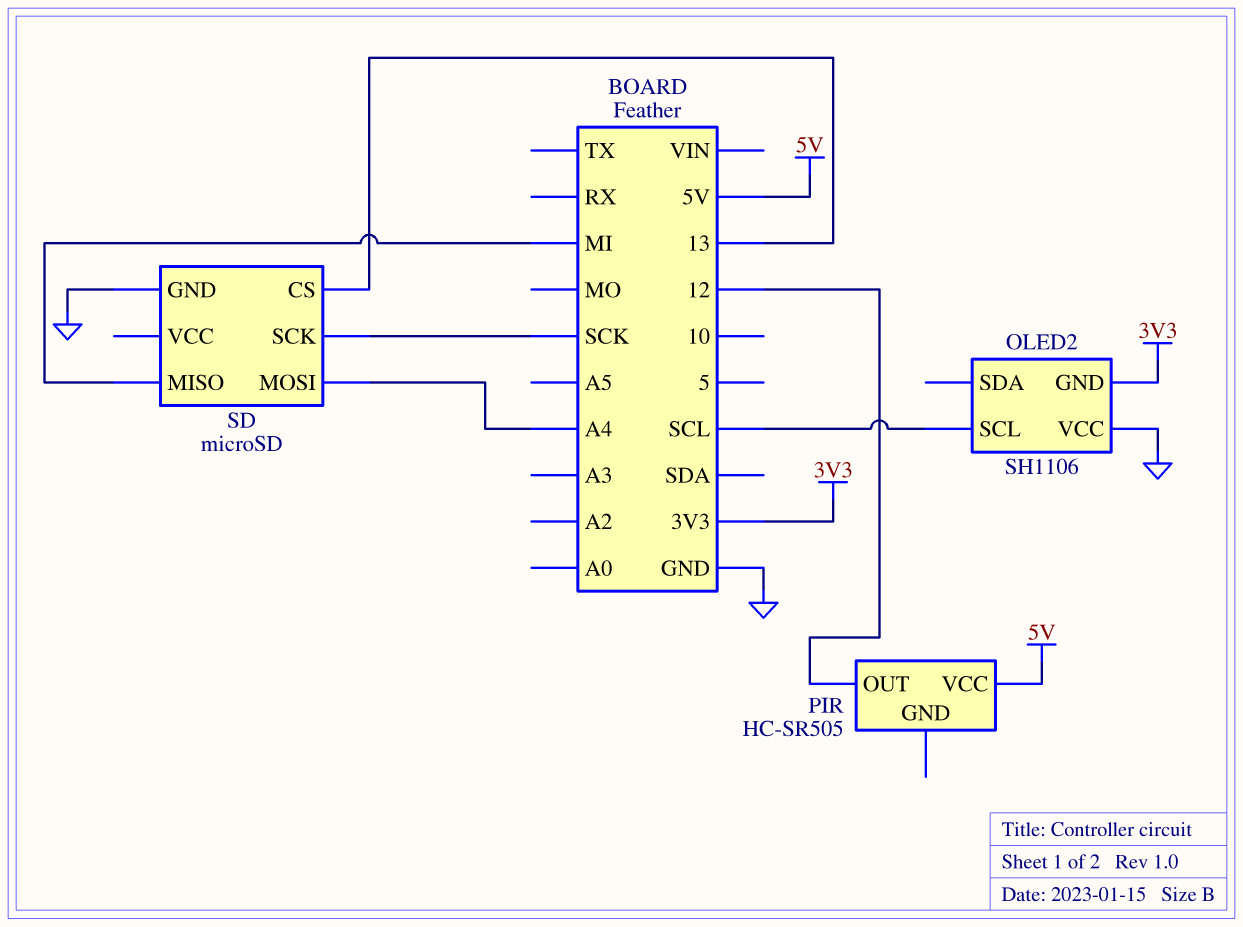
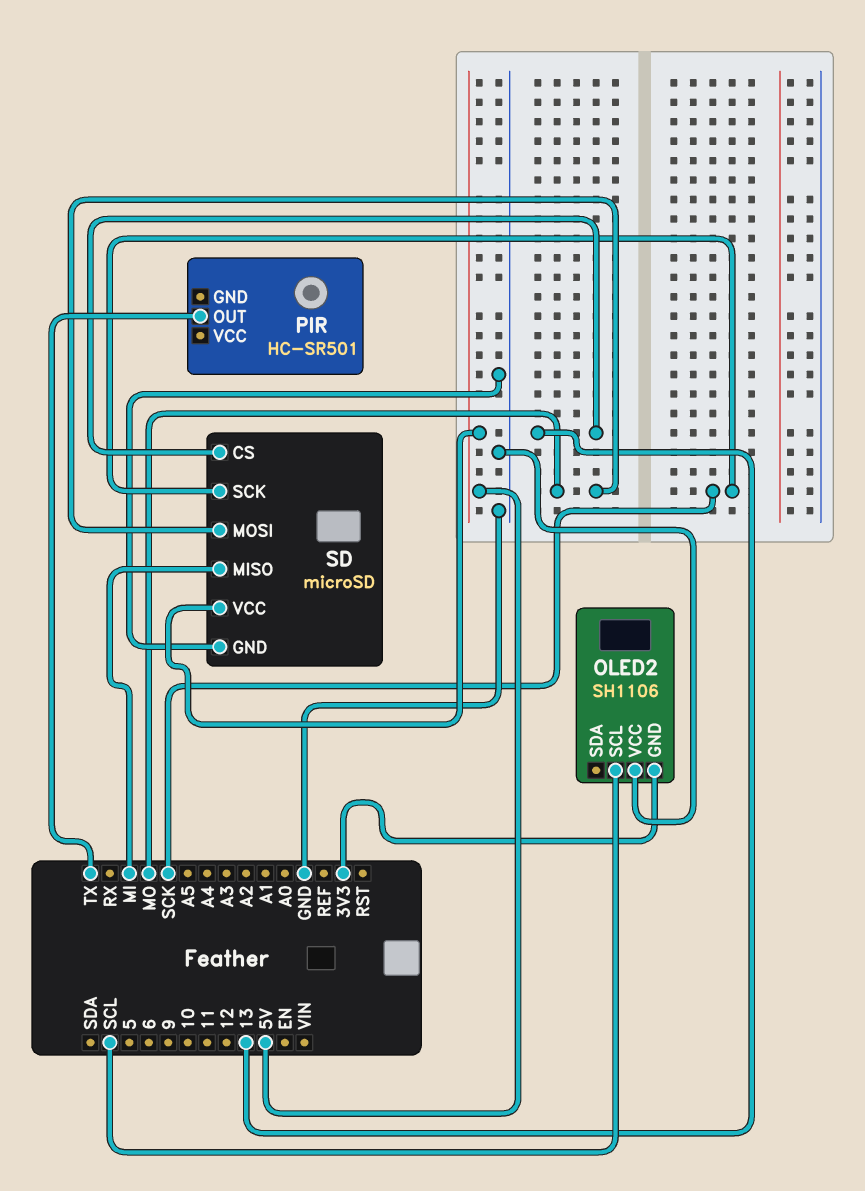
PIR: HC-SR505 -> HC-SR501
PIR pin OUT: 12 -> TX
PIR pin VCC: 5V -> none
SD pin MOSI: A4 -> MO
SD pin VCC: none -> 5V

